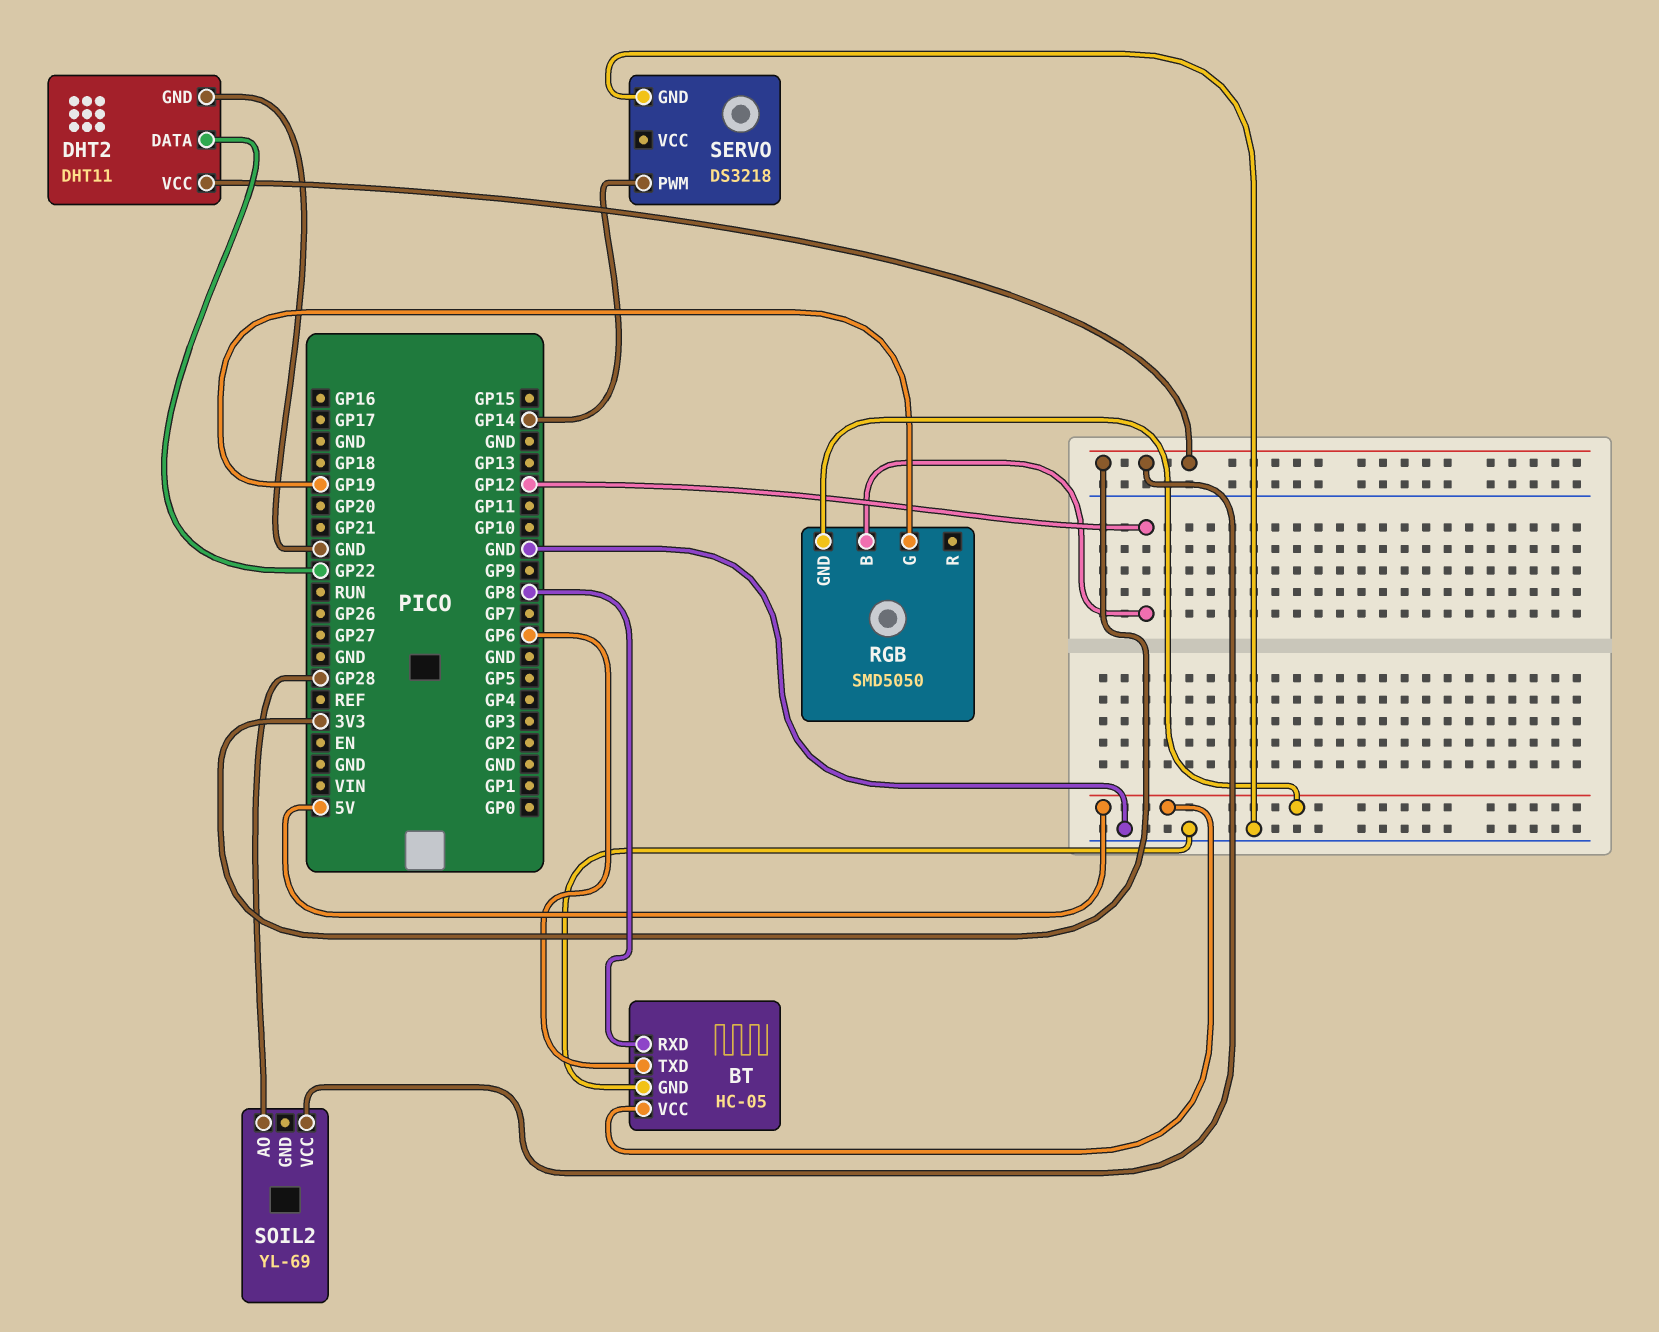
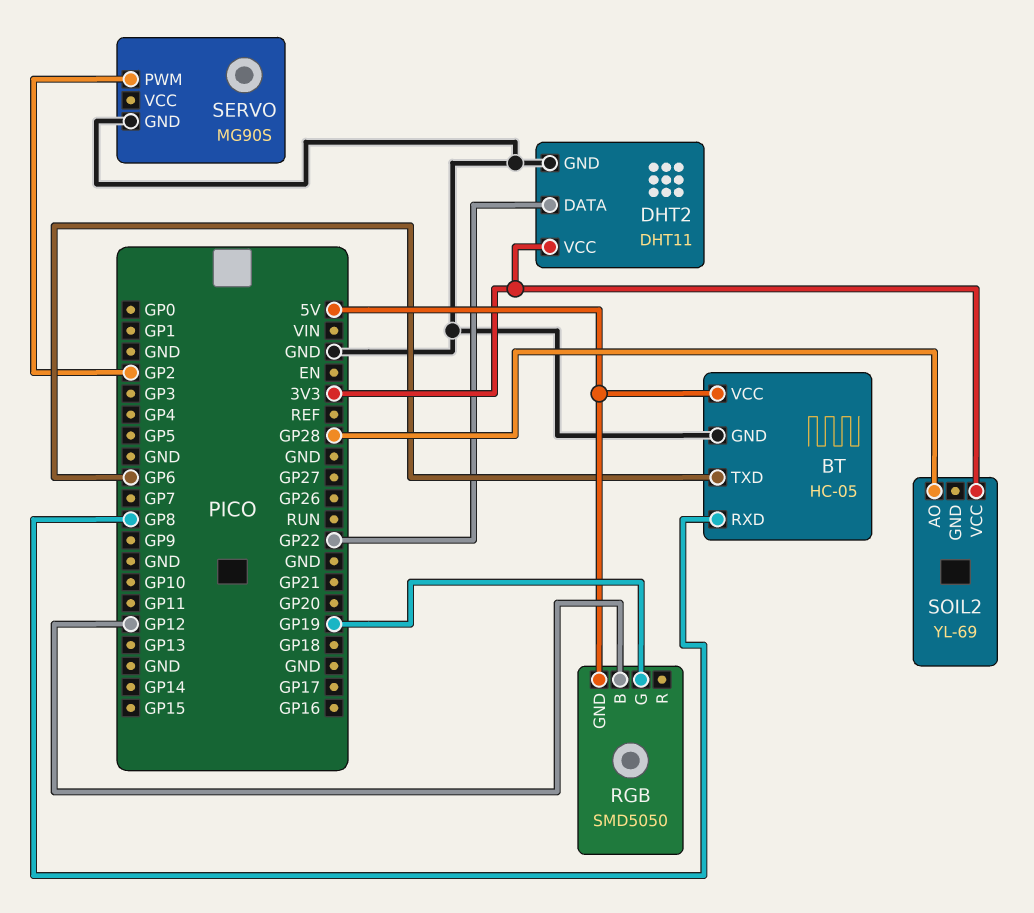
SERVO: DS3218 -> MG90S
SERVO pin PWM: GP14 -> GP2

